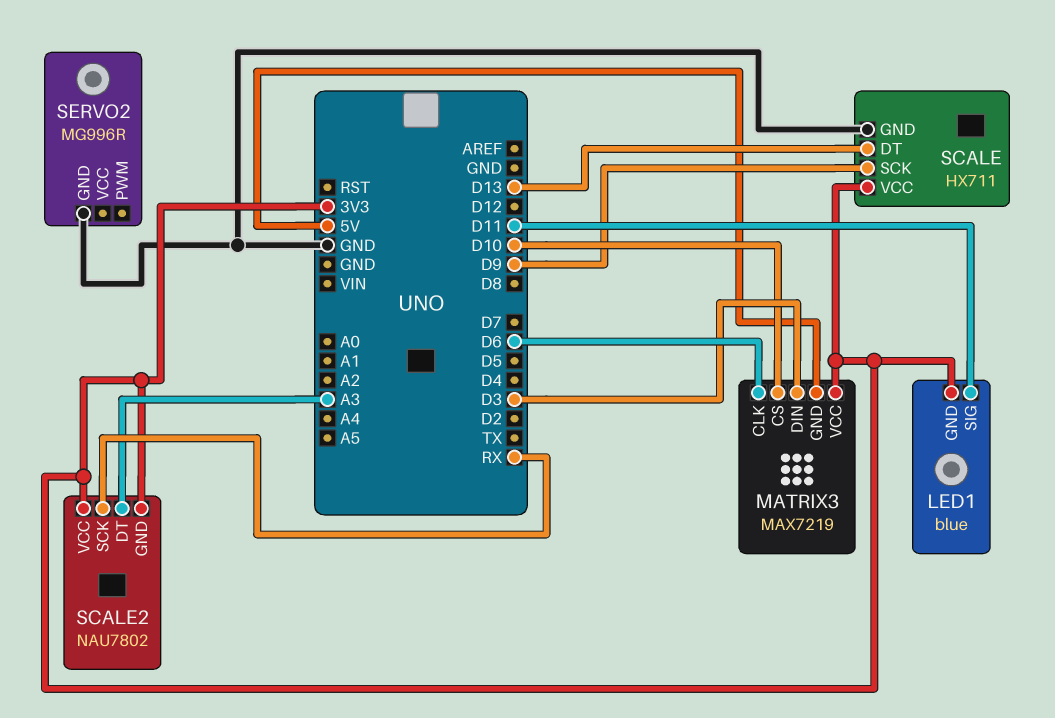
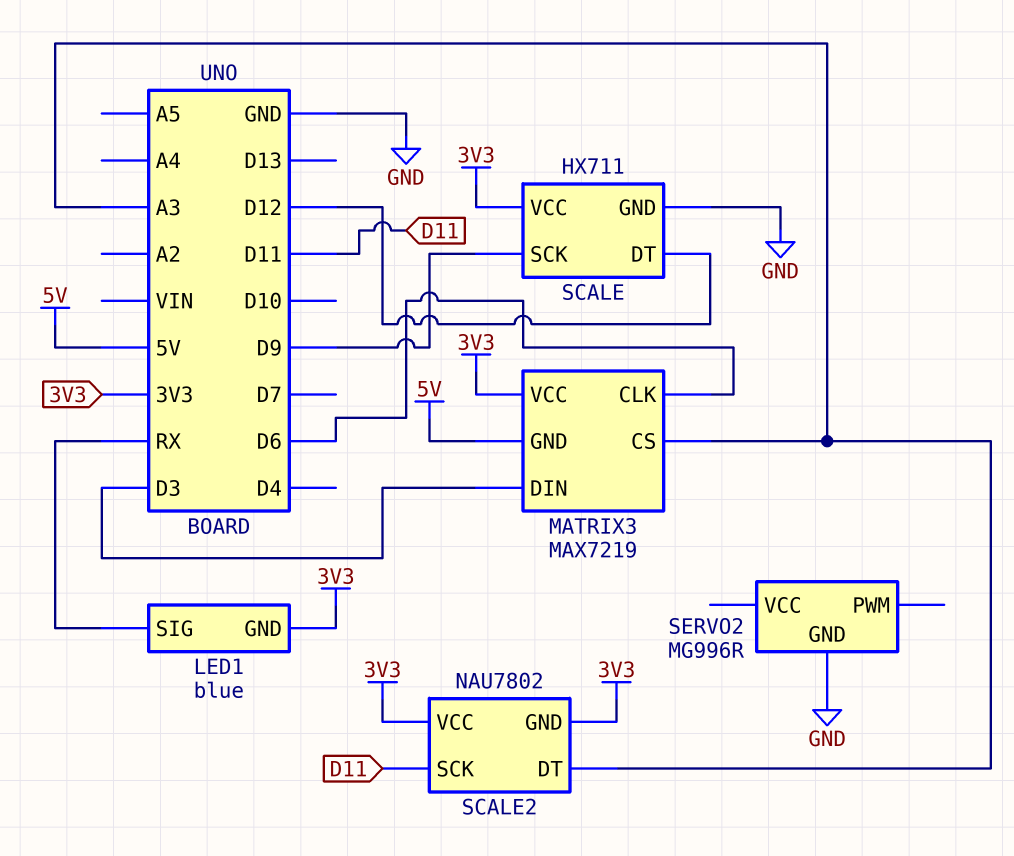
LED1 pin SIG: D11 -> RX
MATRIX3 pin CS: D10 -> A3
SCALE pin DT: D13 -> D12
SCALE2 pin SCK: RX -> D11

